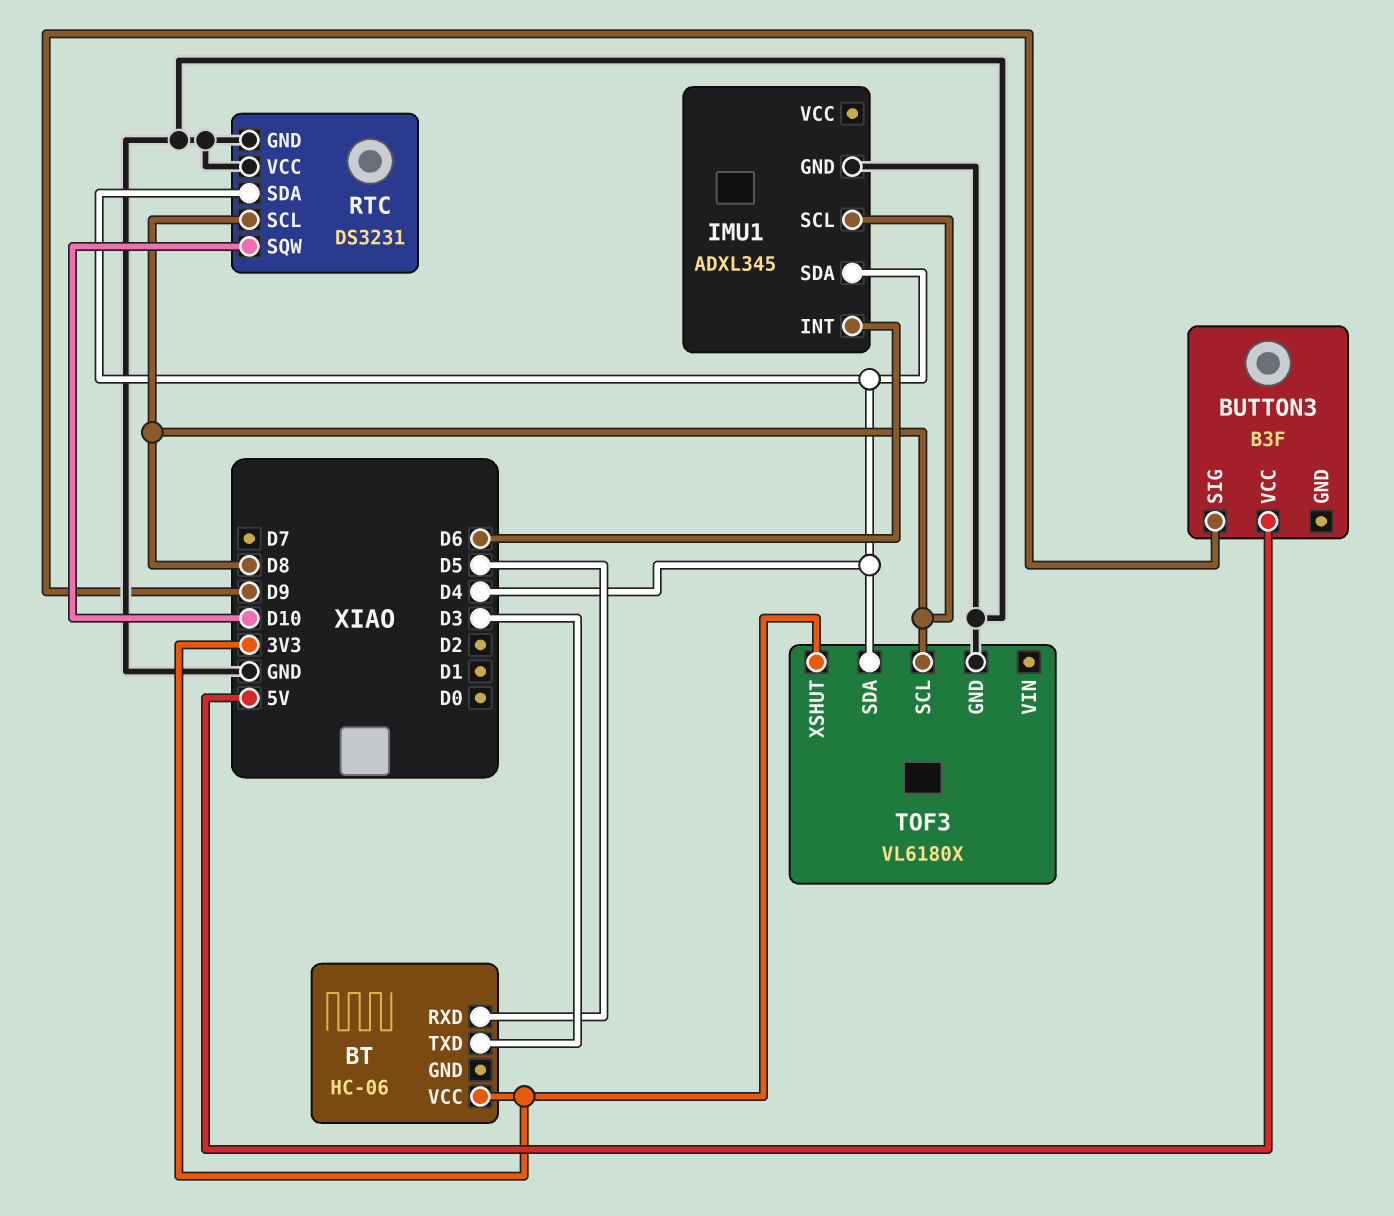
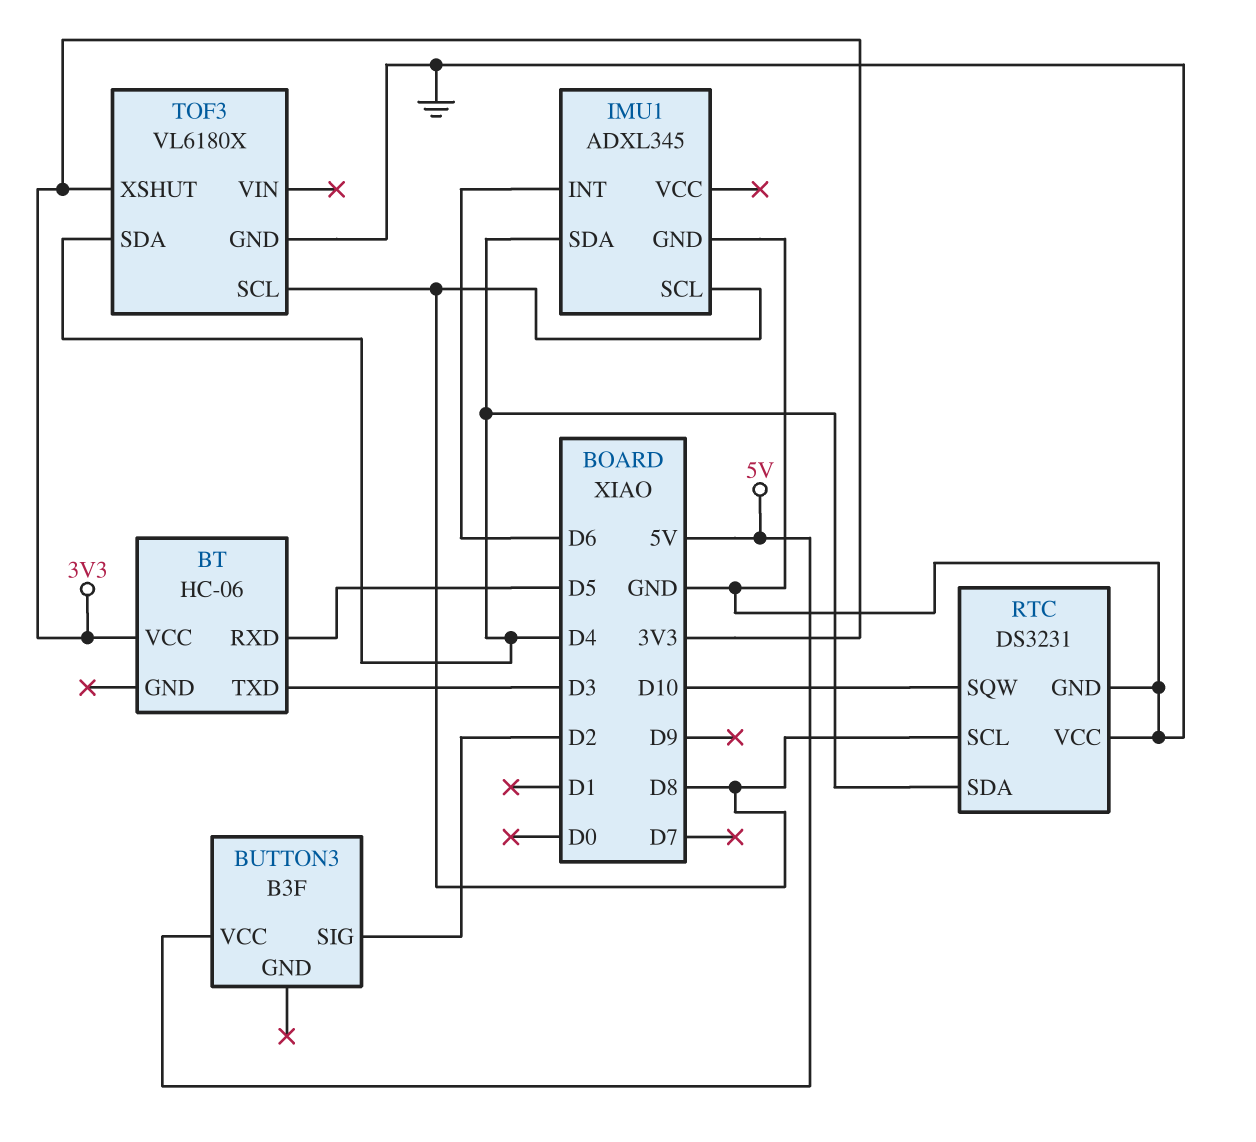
BUTTON3 pin SIG: D9 -> D2

